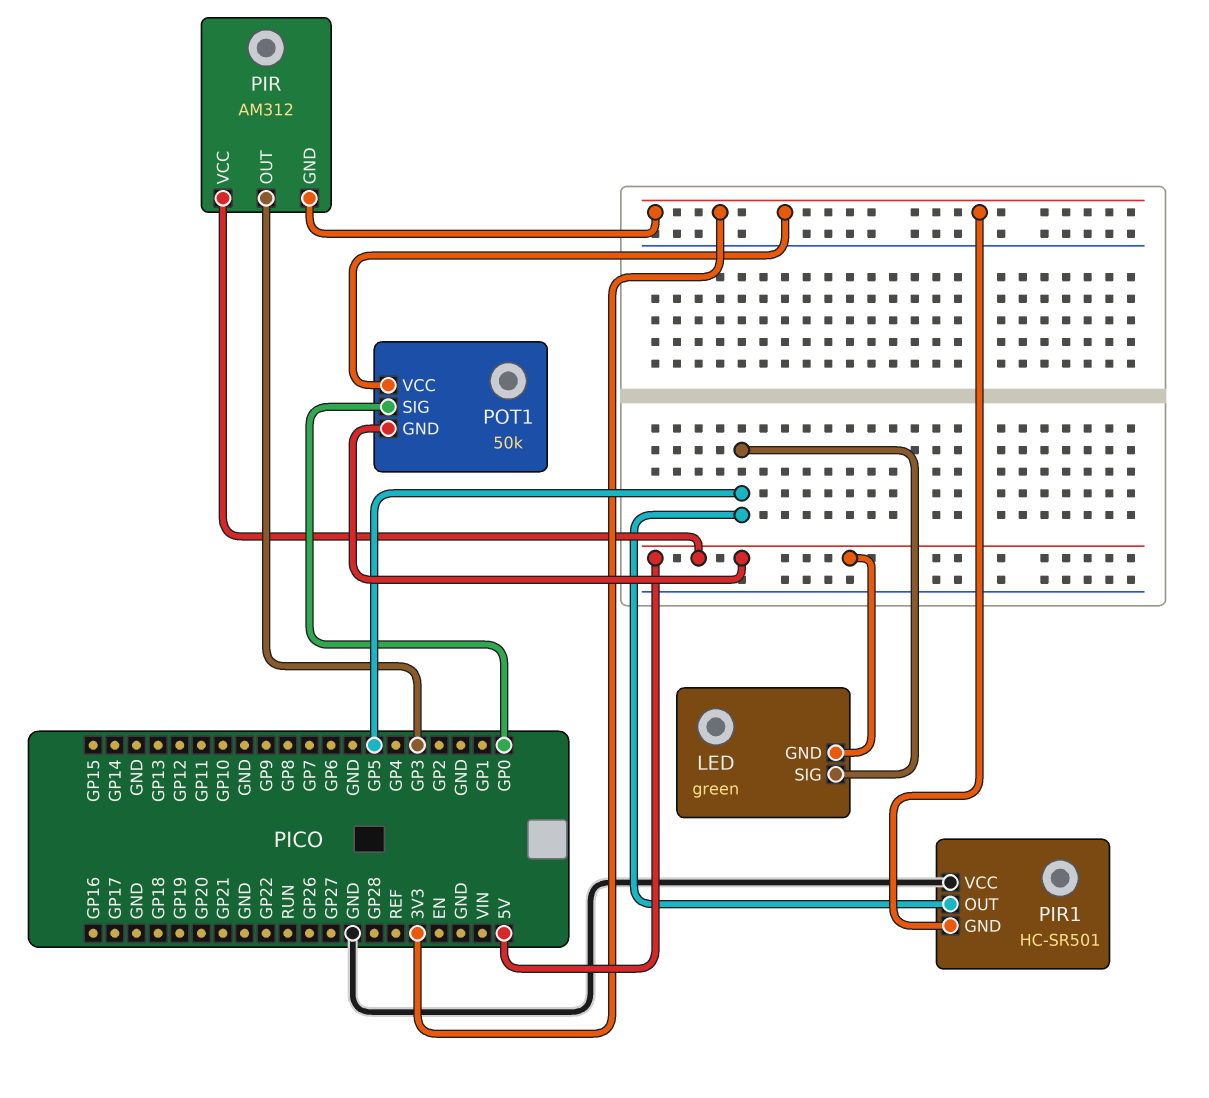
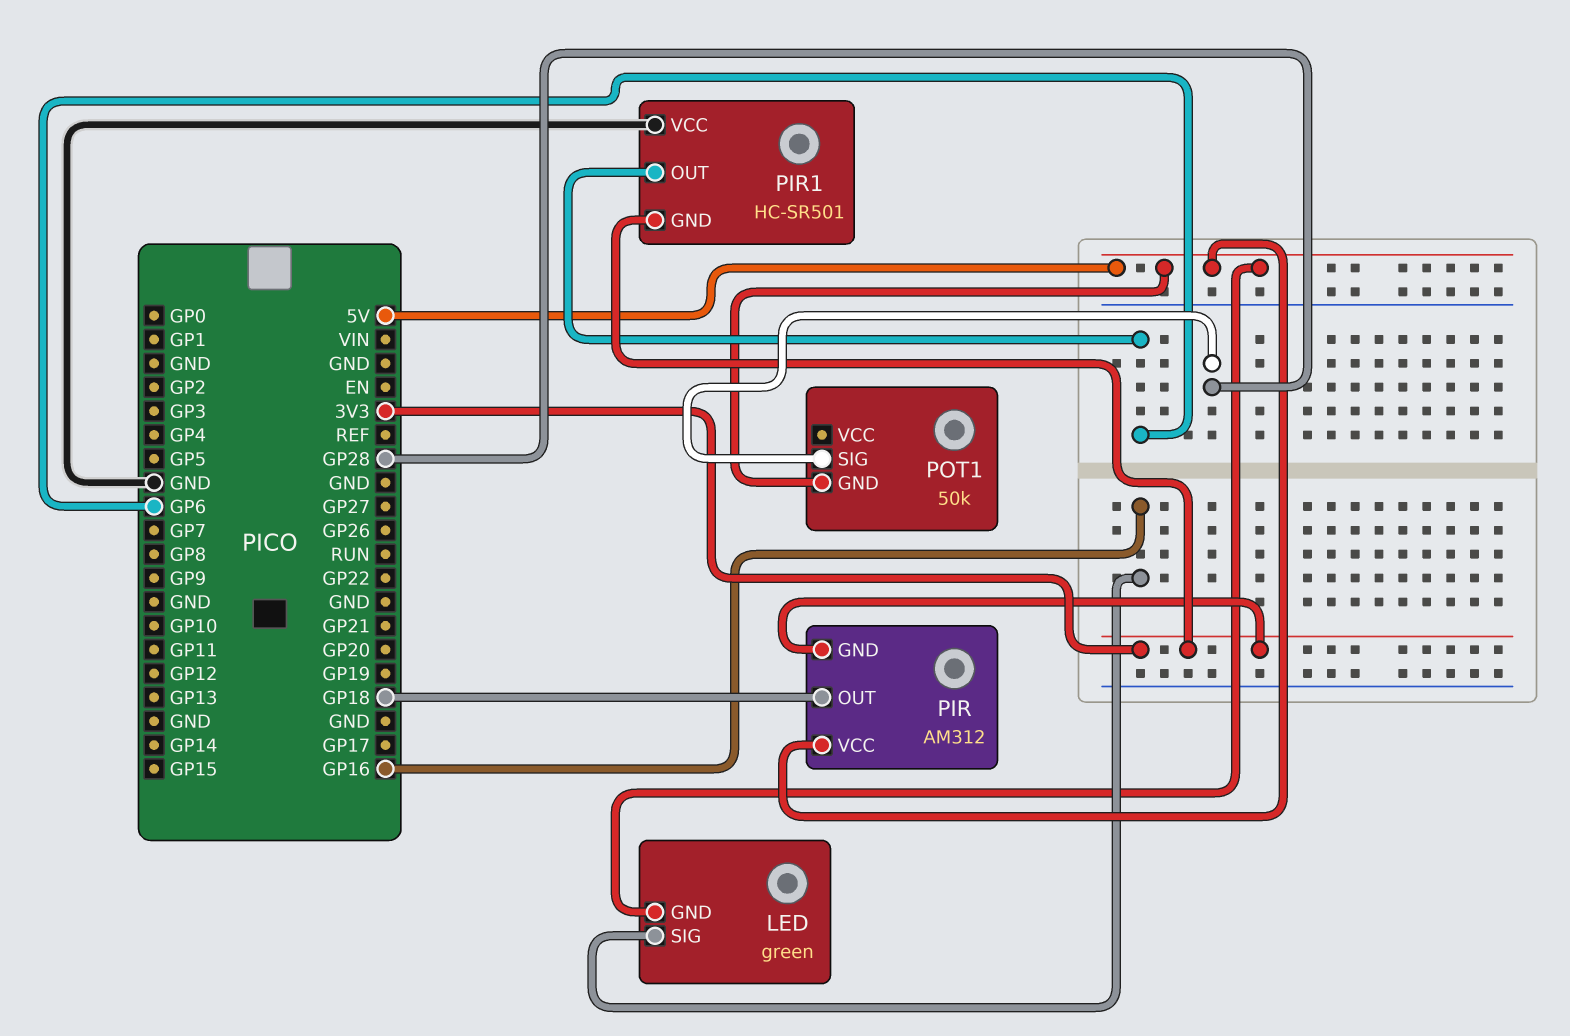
LED pin SIG: GP5 -> GP16
PIR pin OUT: GP3 -> GP18
PIR1 pin OUT: GP5 -> GP6
POT1 pin SIG: GP0 -> GP28
POT1 pin VCC: 3V3 -> none

